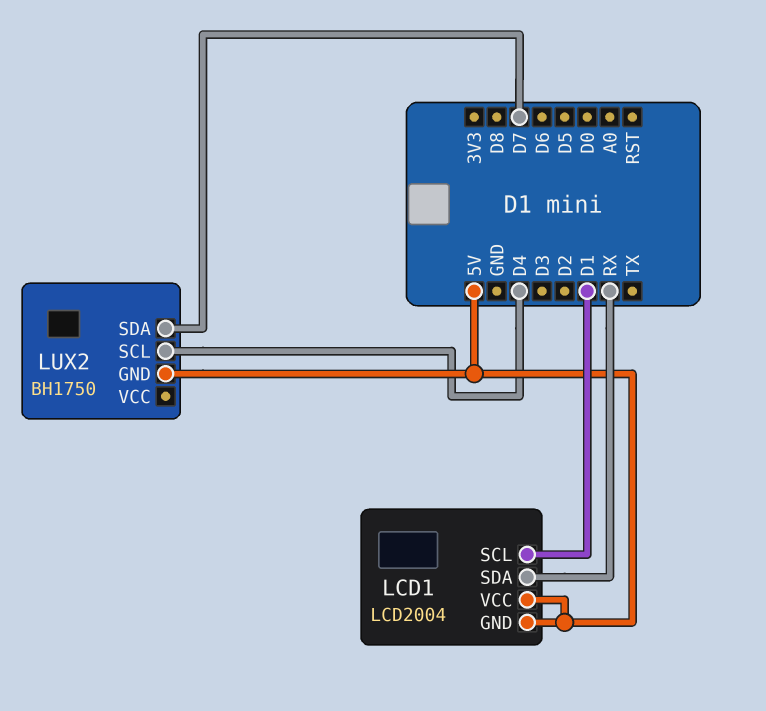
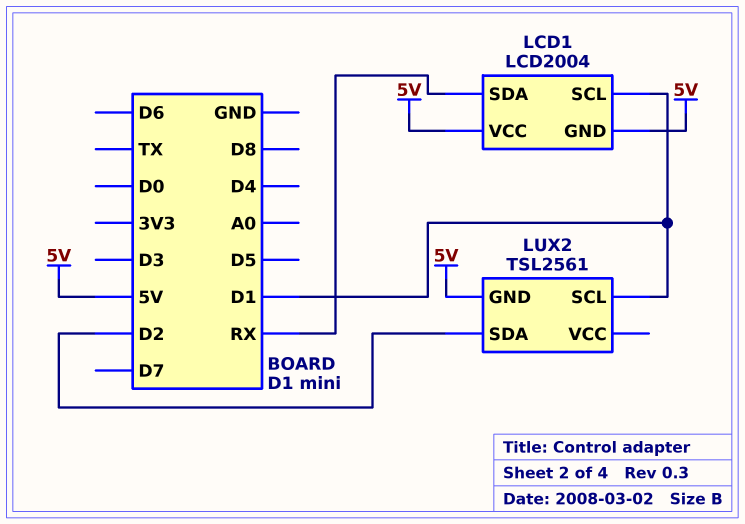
LUX2: BH1750 -> TSL2561
LUX2 pin SCL: D4 -> D1
LUX2 pin SDA: D7 -> D2

